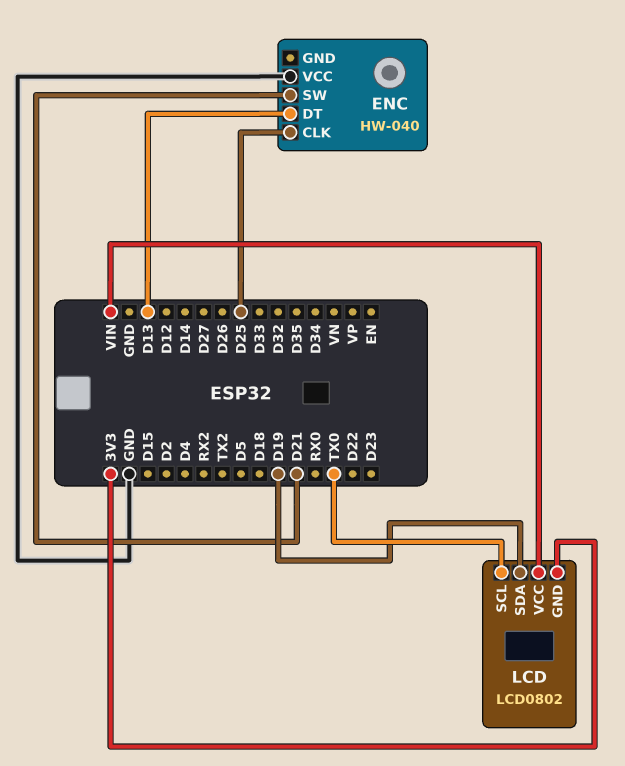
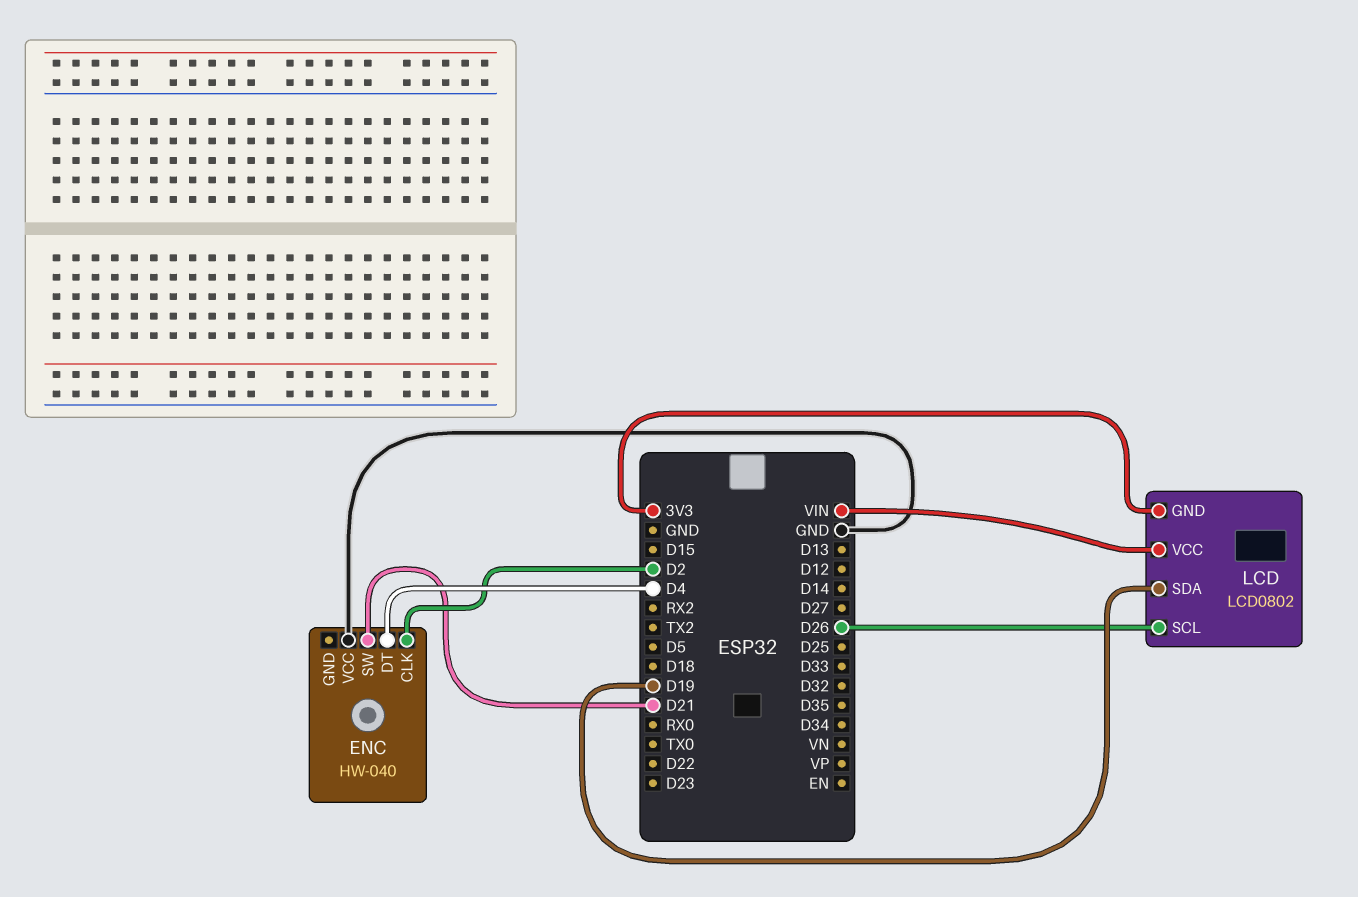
ENC pin CLK: D25 -> D2
ENC pin DT: D13 -> D4
LCD pin SCL: TX0 -> D26

